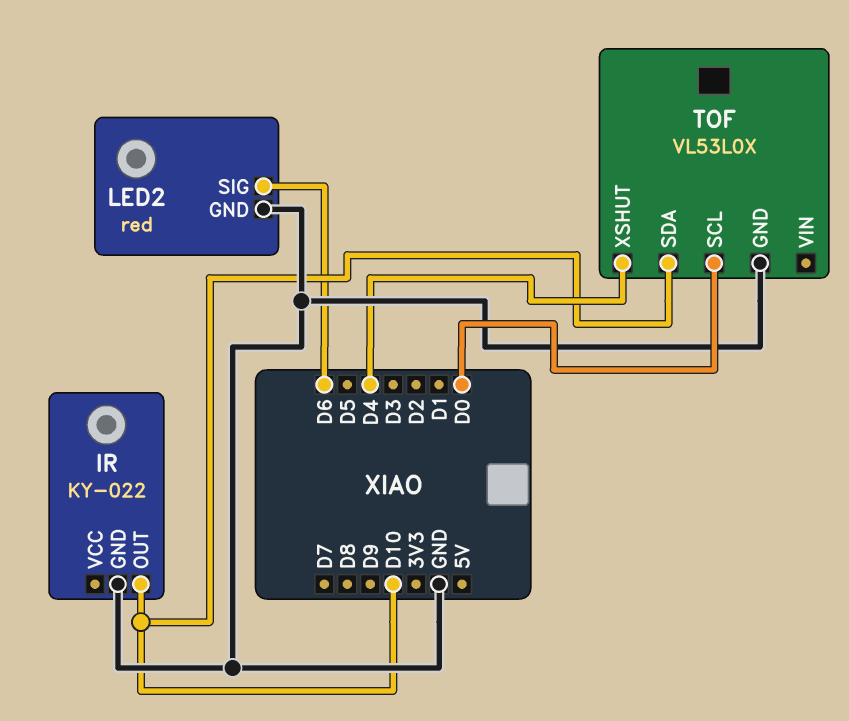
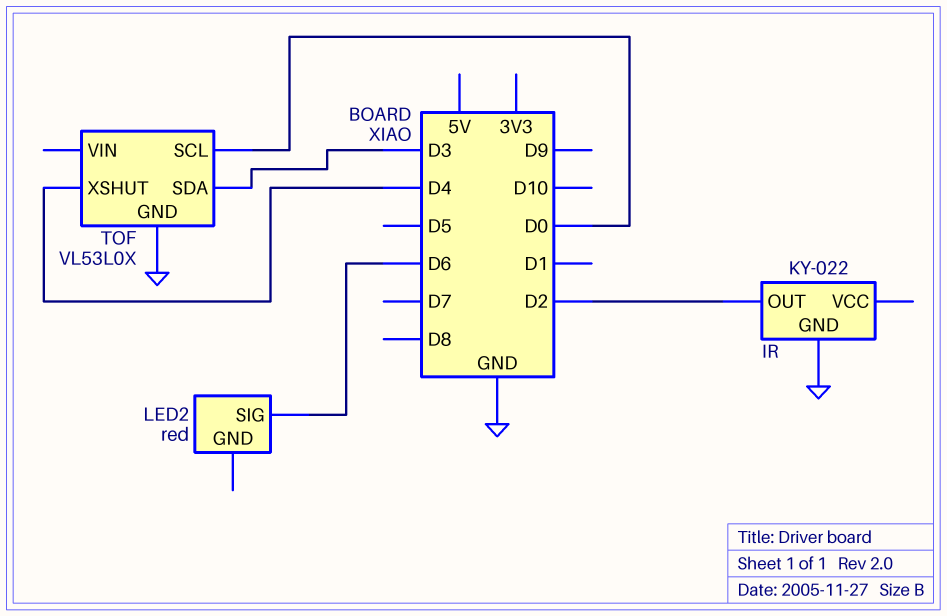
IR pin OUT: D10 -> D2
LED2 pin GND: GND -> none
TOF pin SDA: D10 -> D3

